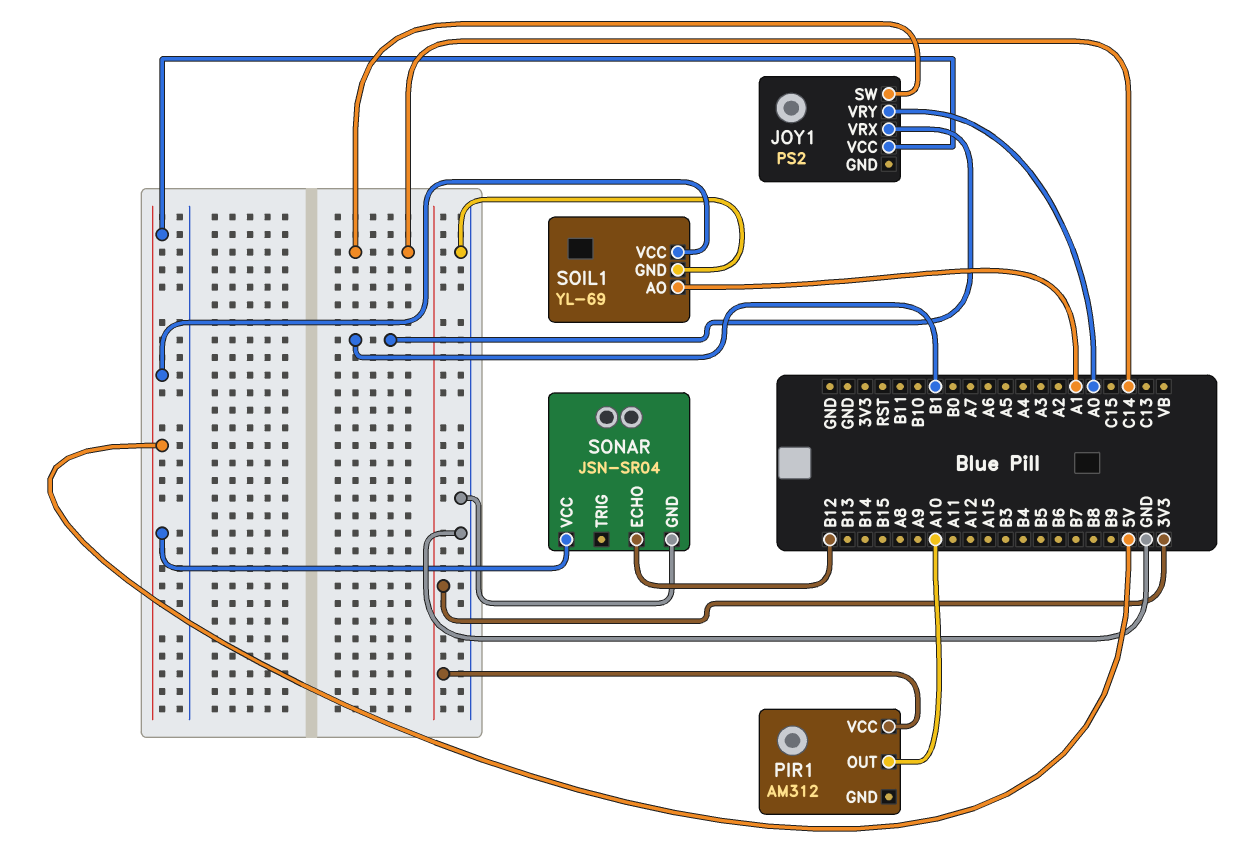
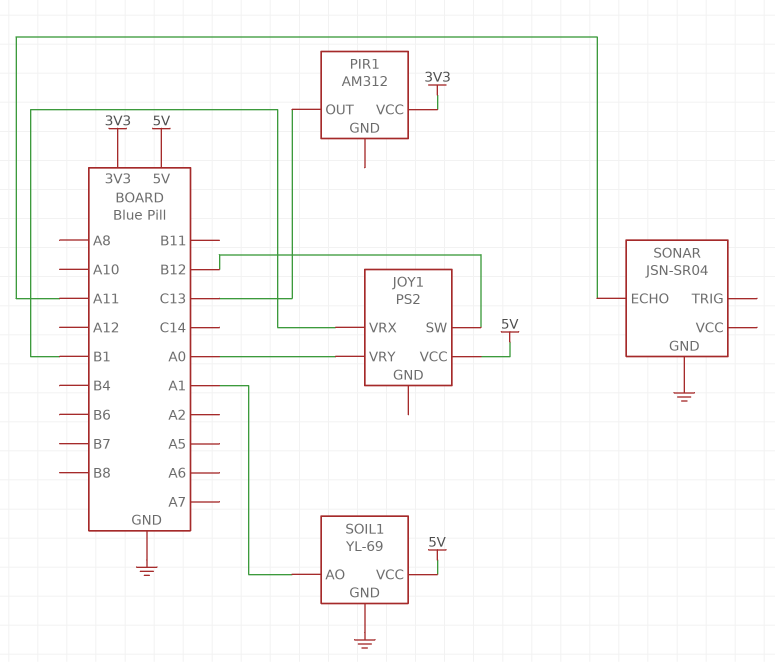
JOY1 pin SW: C14 -> B12
PIR1 pin OUT: A10 -> C13
SONAR pin ECHO: B12 -> A11
SONAR pin VCC: 5V -> none

